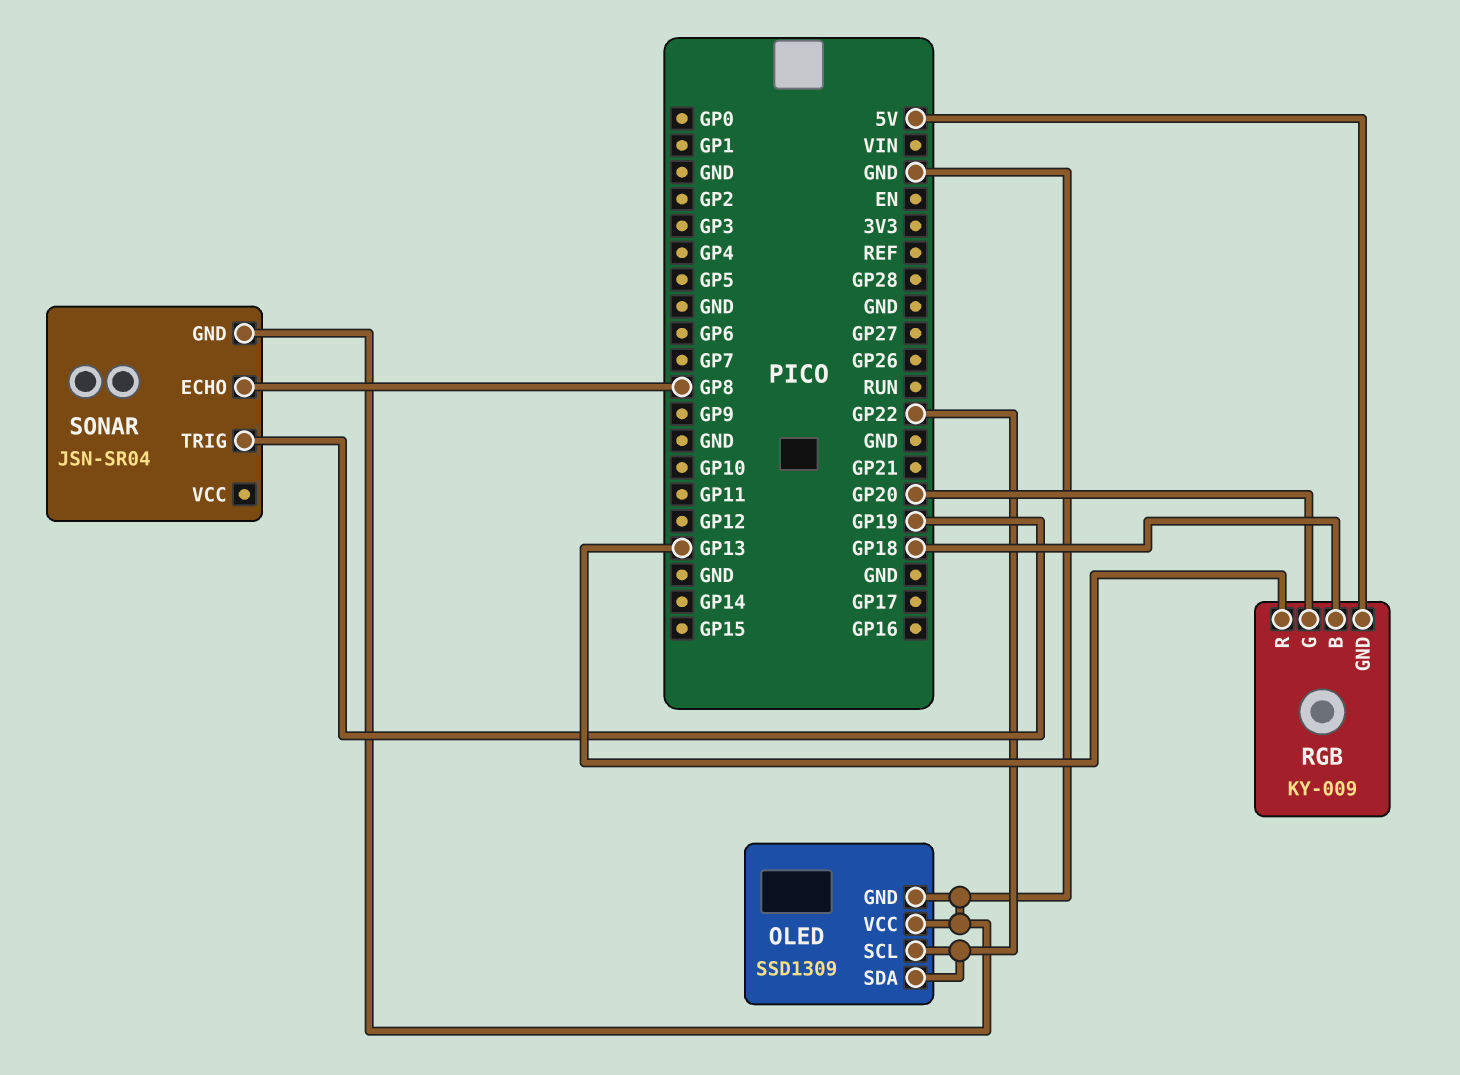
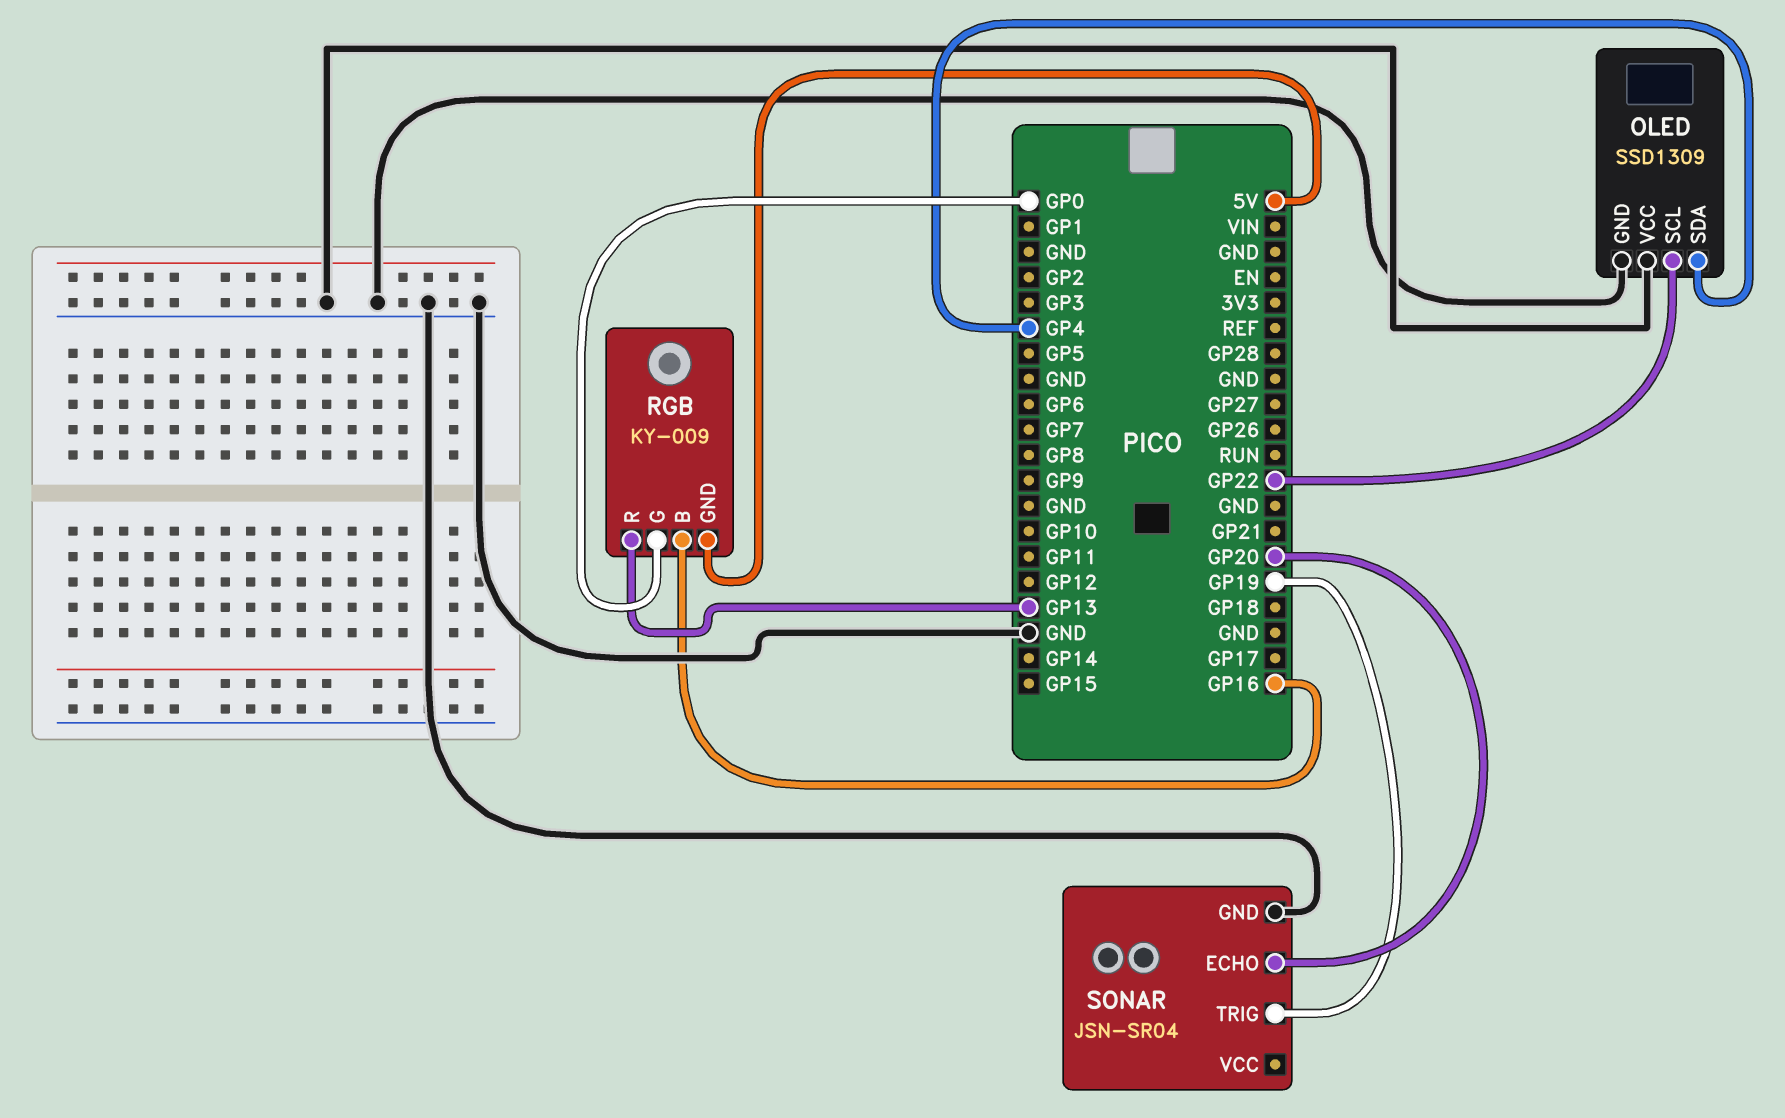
OLED pin SDA: GP22 -> GP4
RGB pin B: GP18 -> GP16
RGB pin G: GP20 -> GP0
SONAR pin ECHO: GP8 -> GP20

